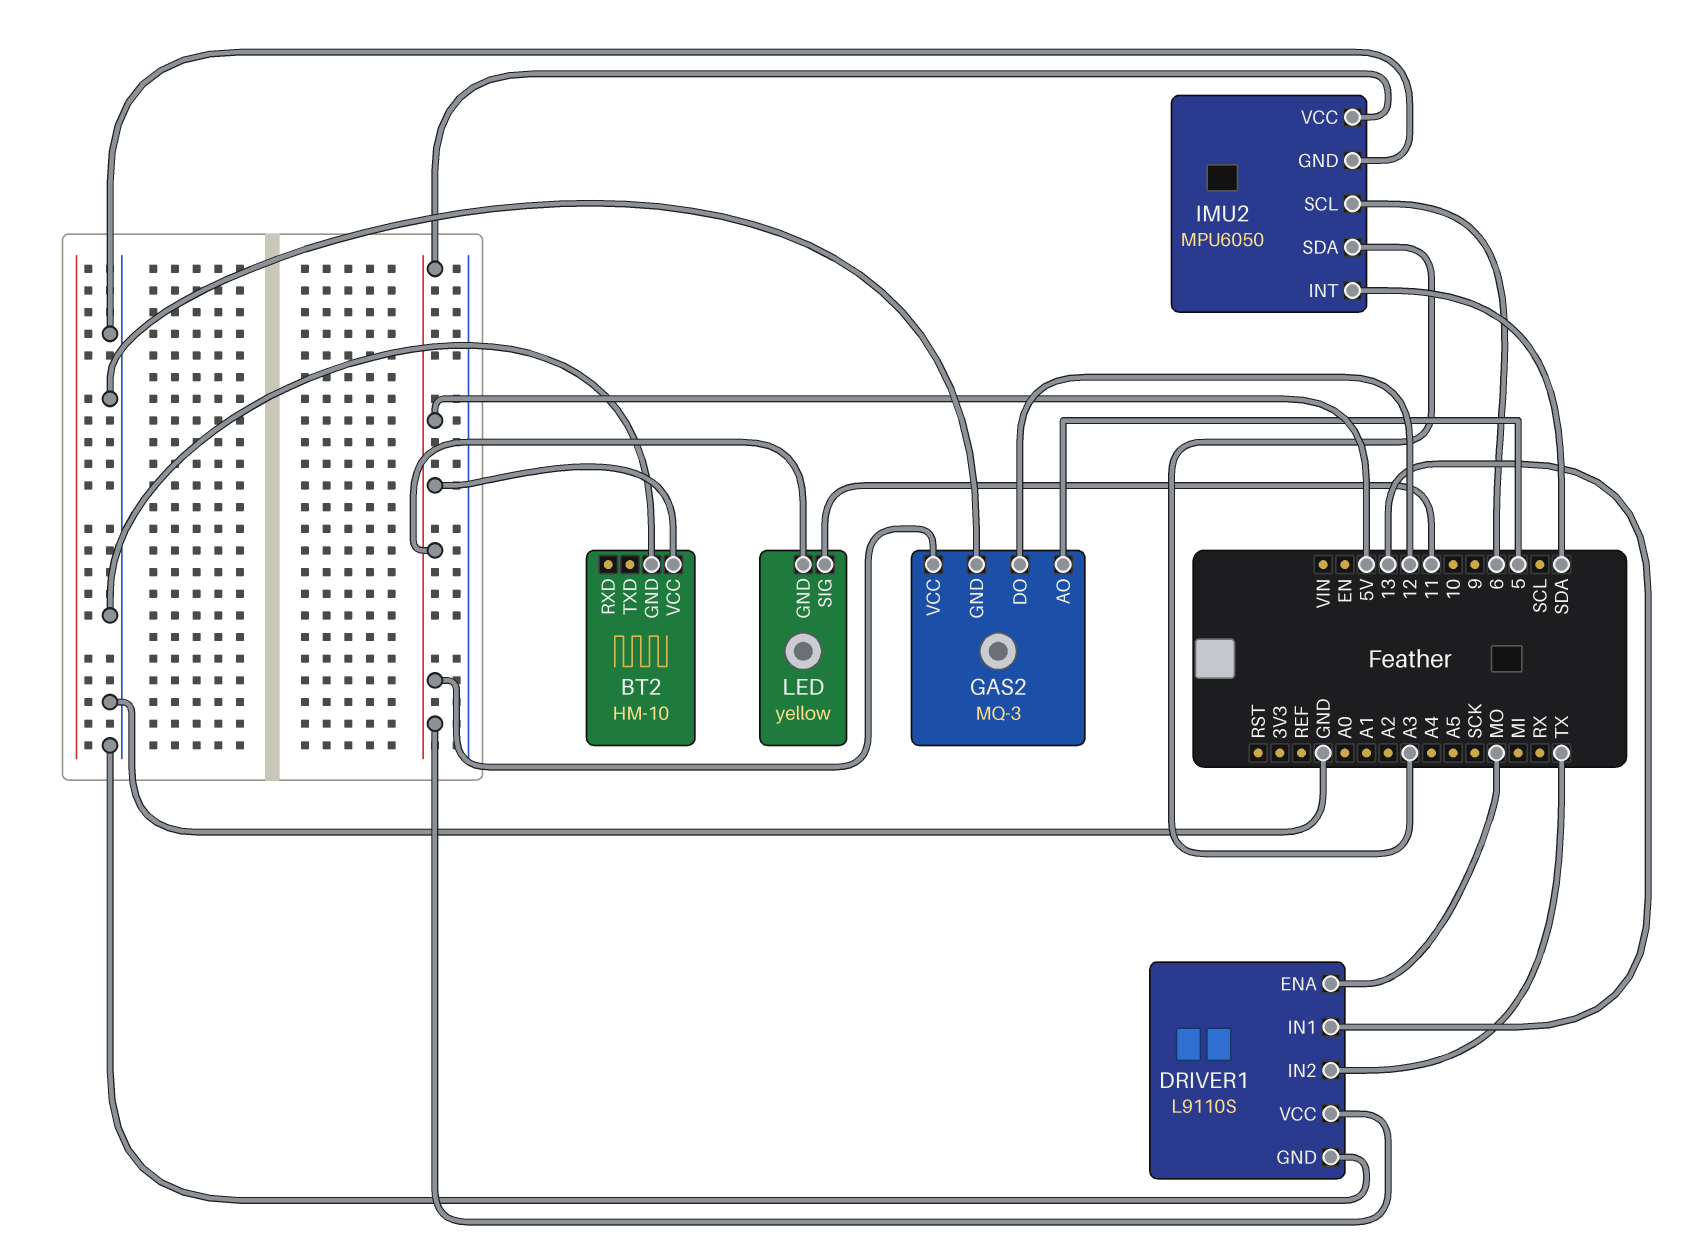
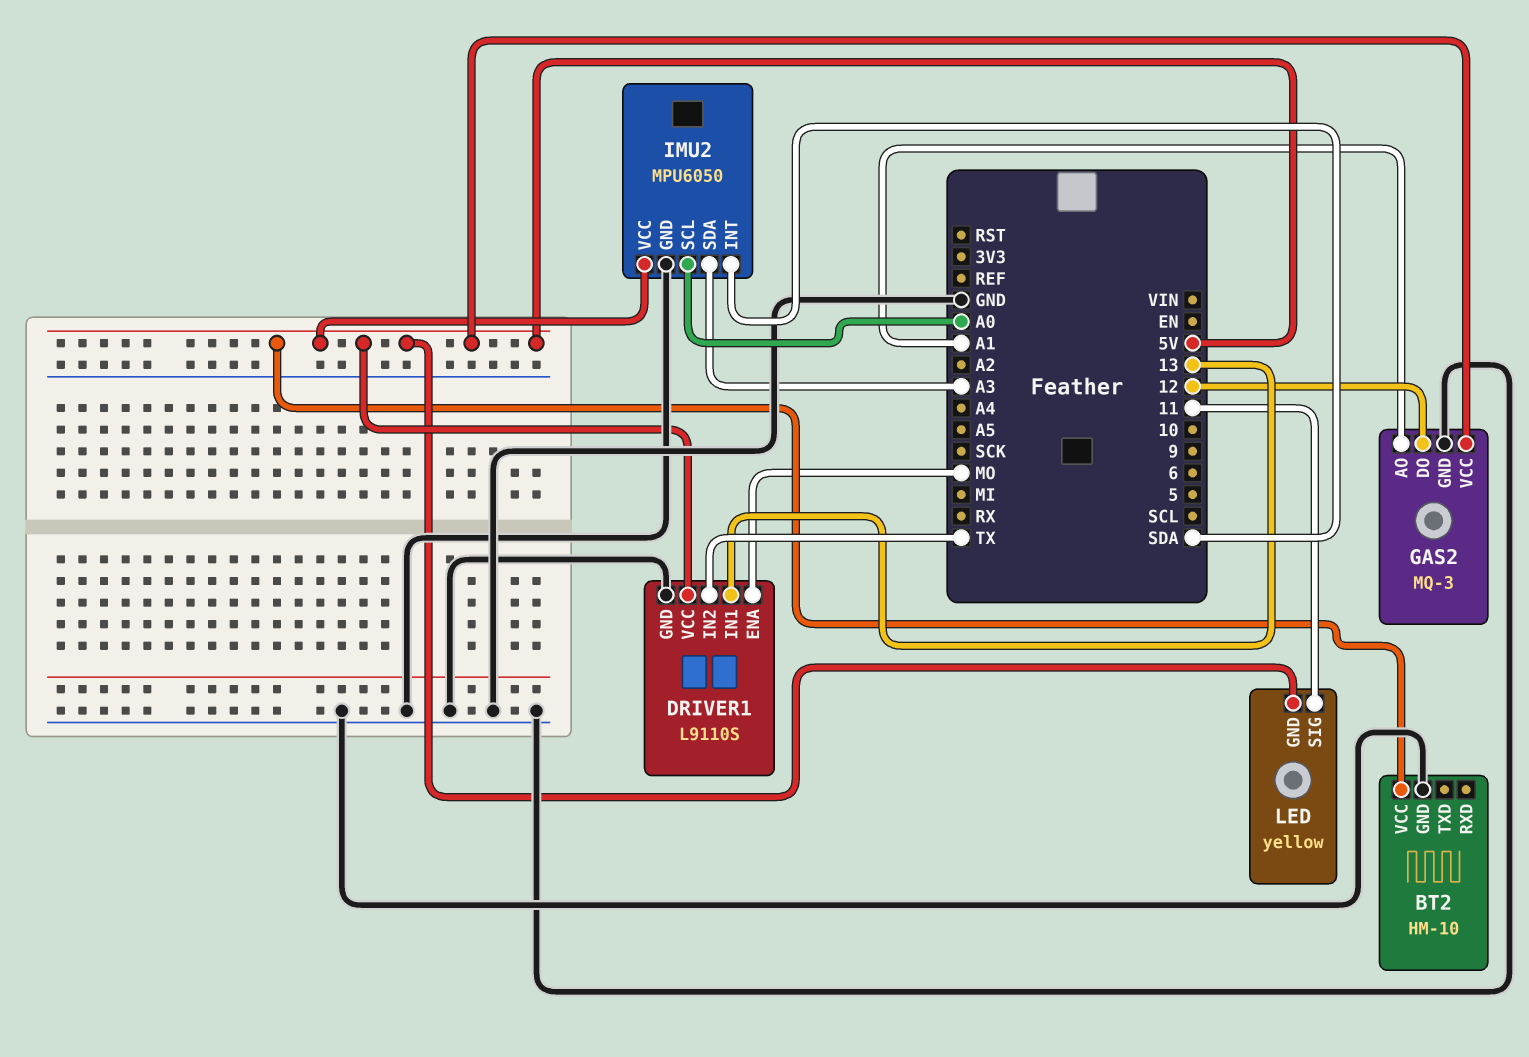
GAS2 pin AO: 5 -> A1
IMU2 pin SCL: 6 -> A0

